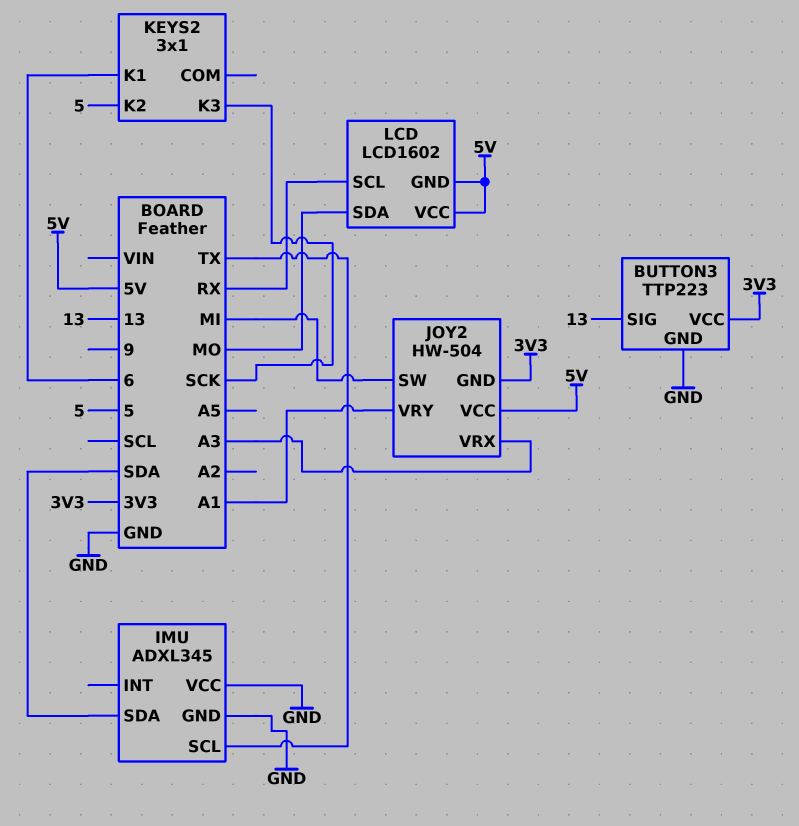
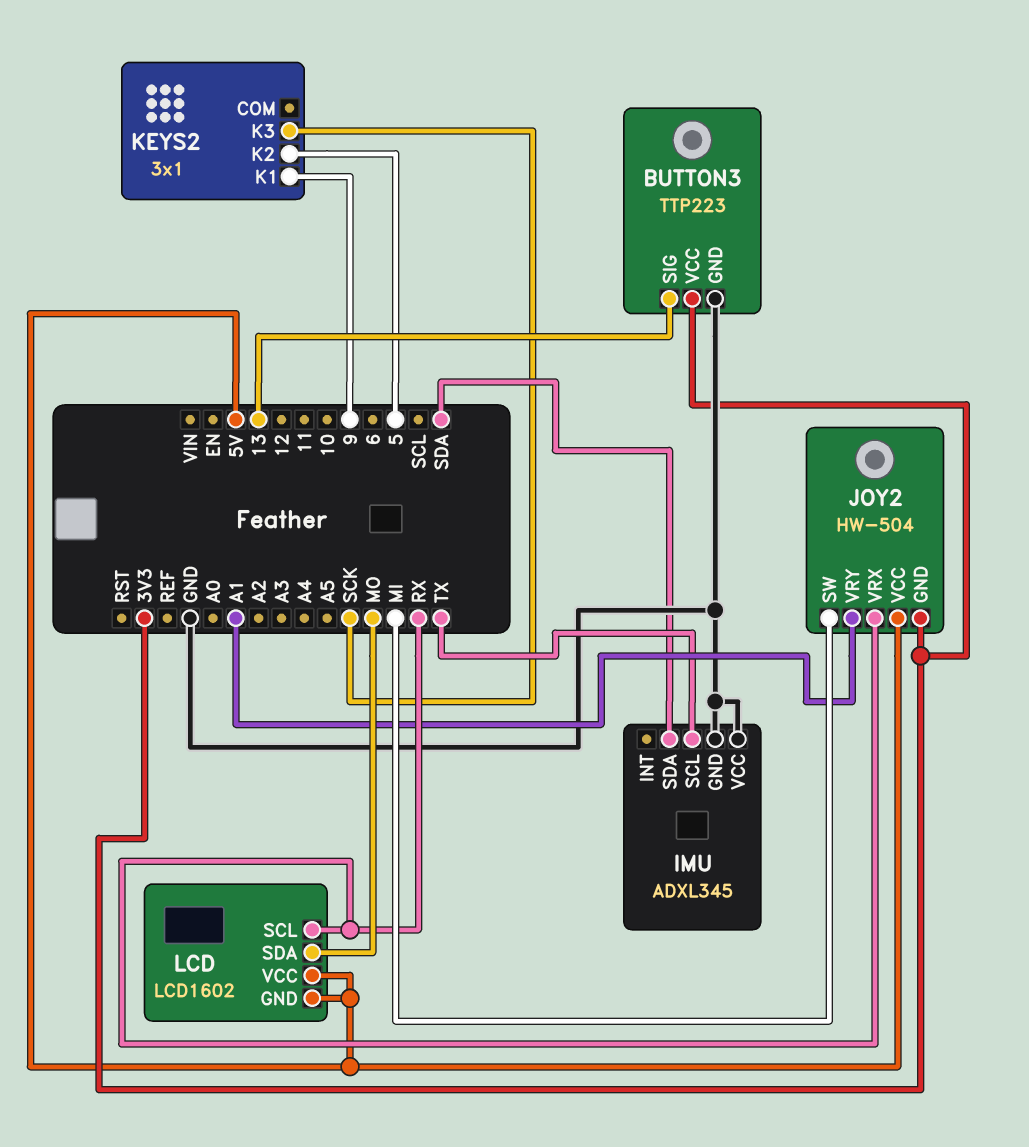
JOY2 pin VRX: A3 -> RX
KEYS2 pin K1: 6 -> 9

